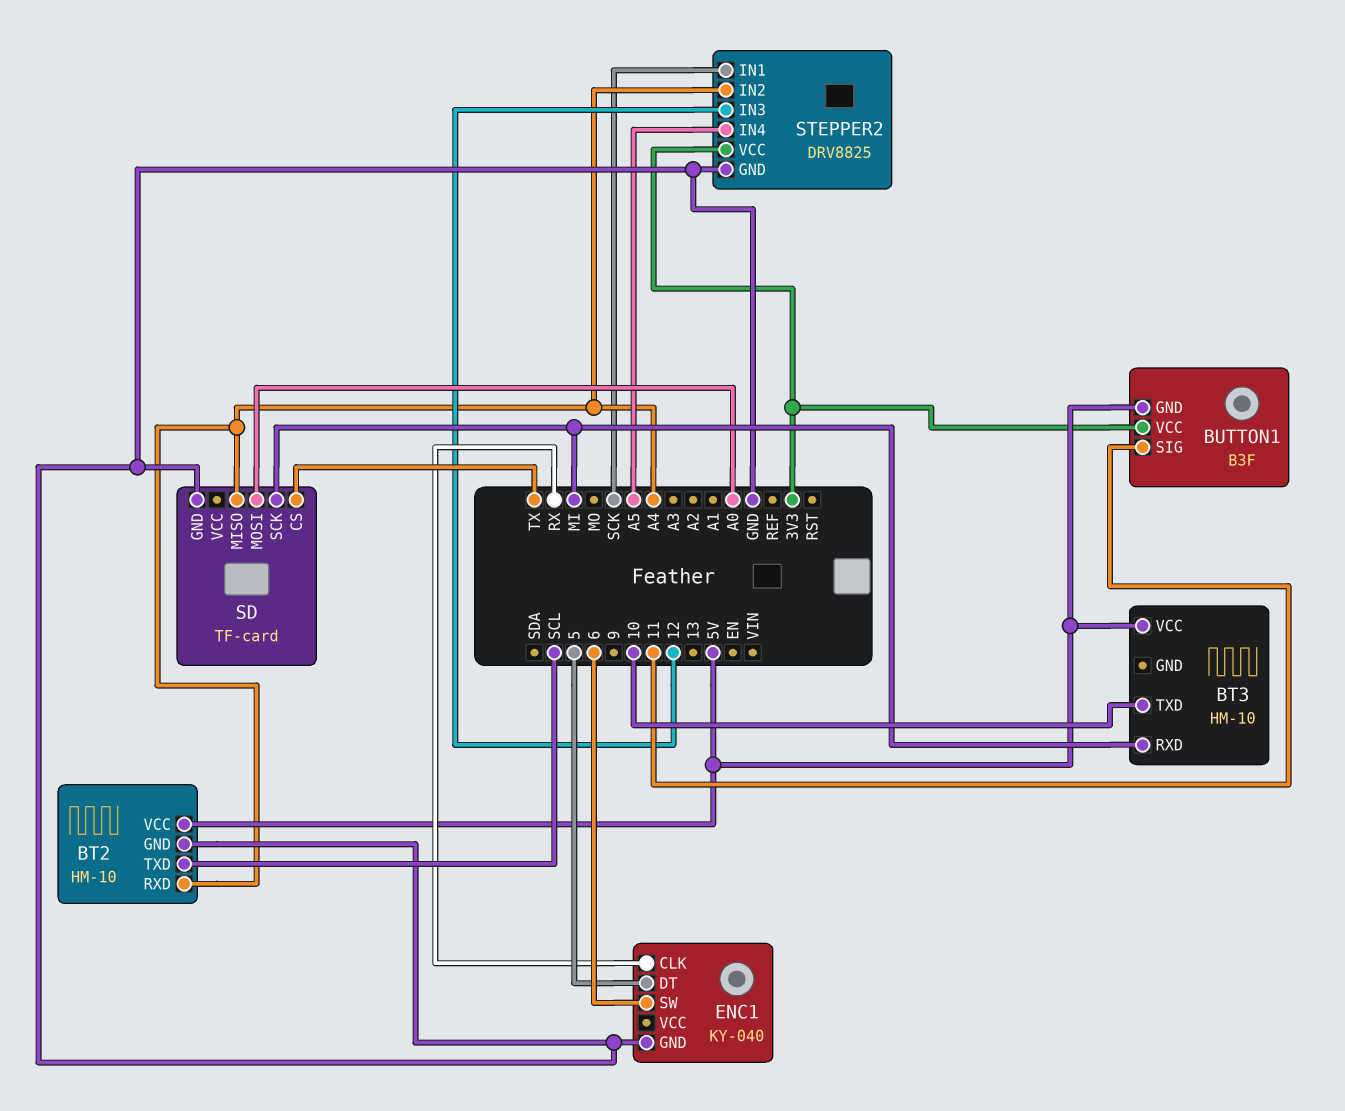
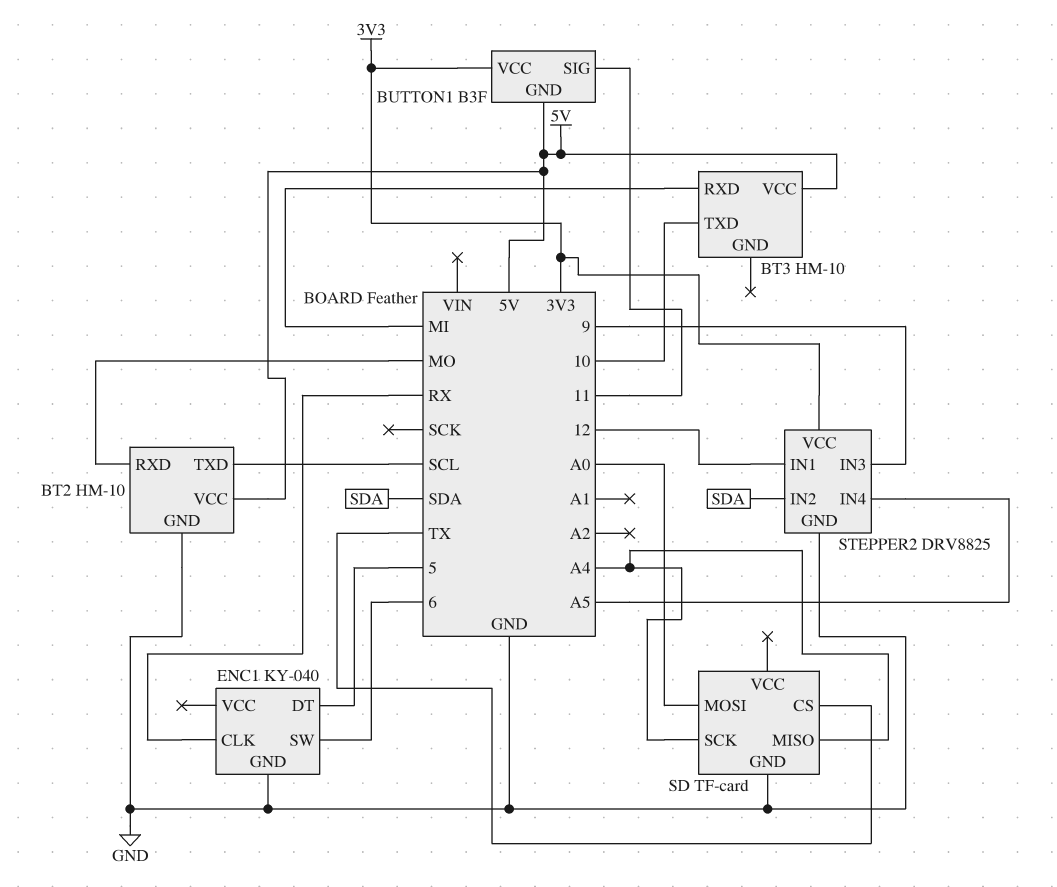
BT2 pin RXD: A4 -> MO
SD pin SCK: MI -> A4
STEPPER2 pin IN1: SCK -> 12
STEPPER2 pin IN2: A4 -> SDA
STEPPER2 pin IN3: 12 -> 9

